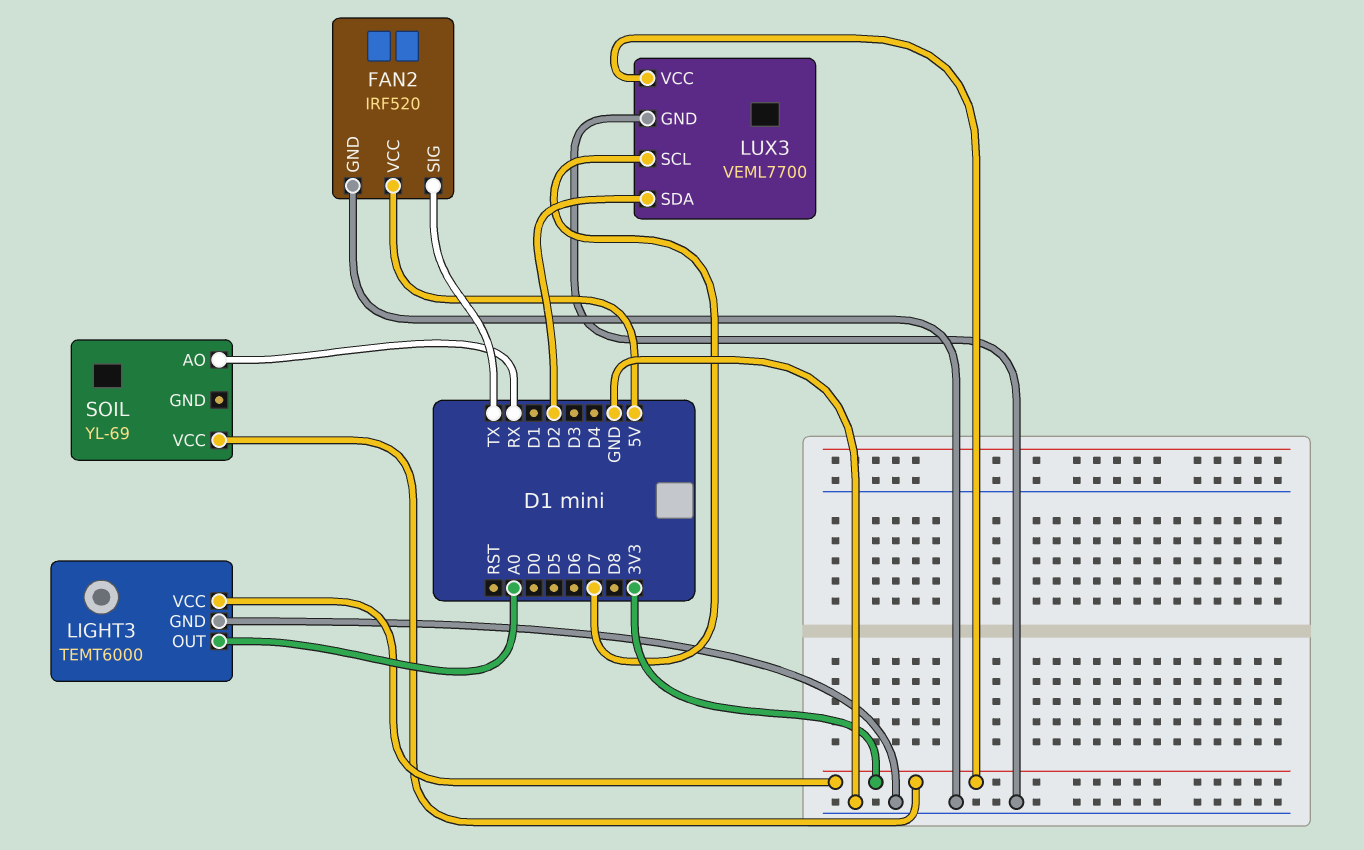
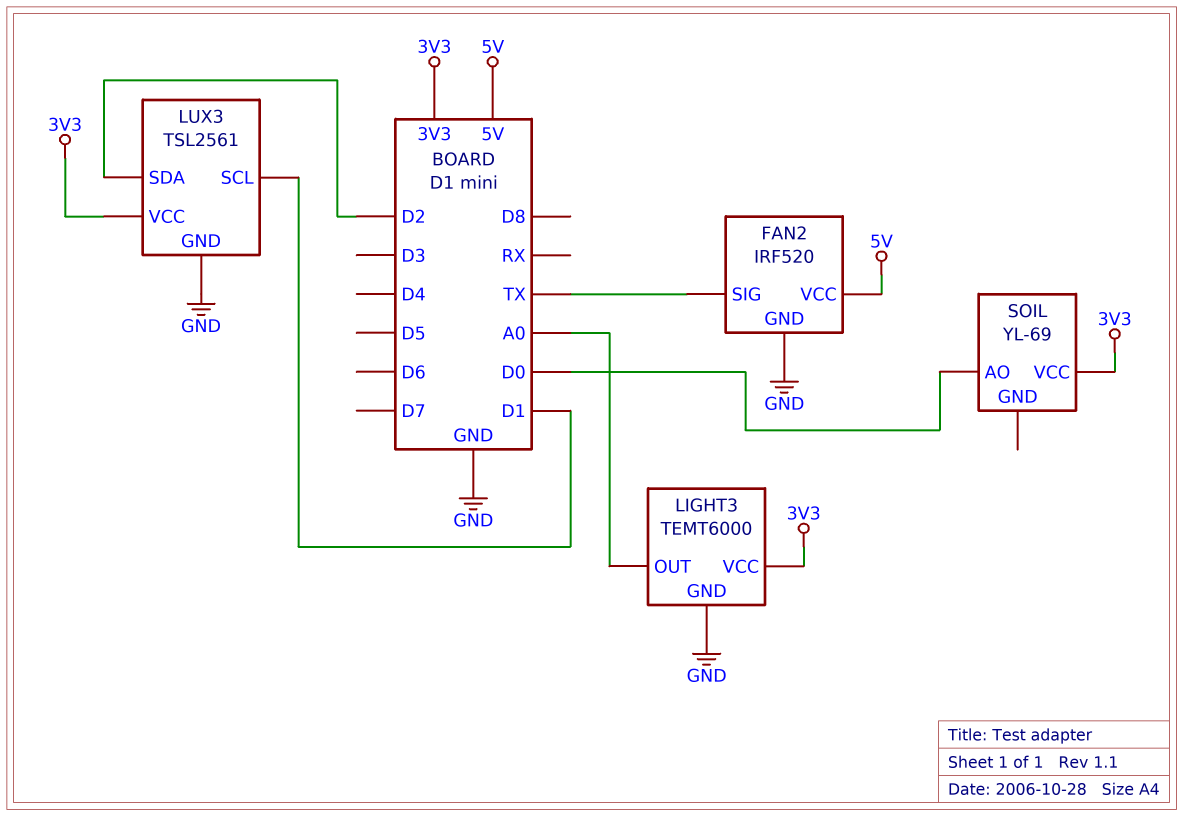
LUX3: VEML7700 -> TSL2561
LUX3 pin SCL: D7 -> D1
SOIL pin AO: RX -> D0

